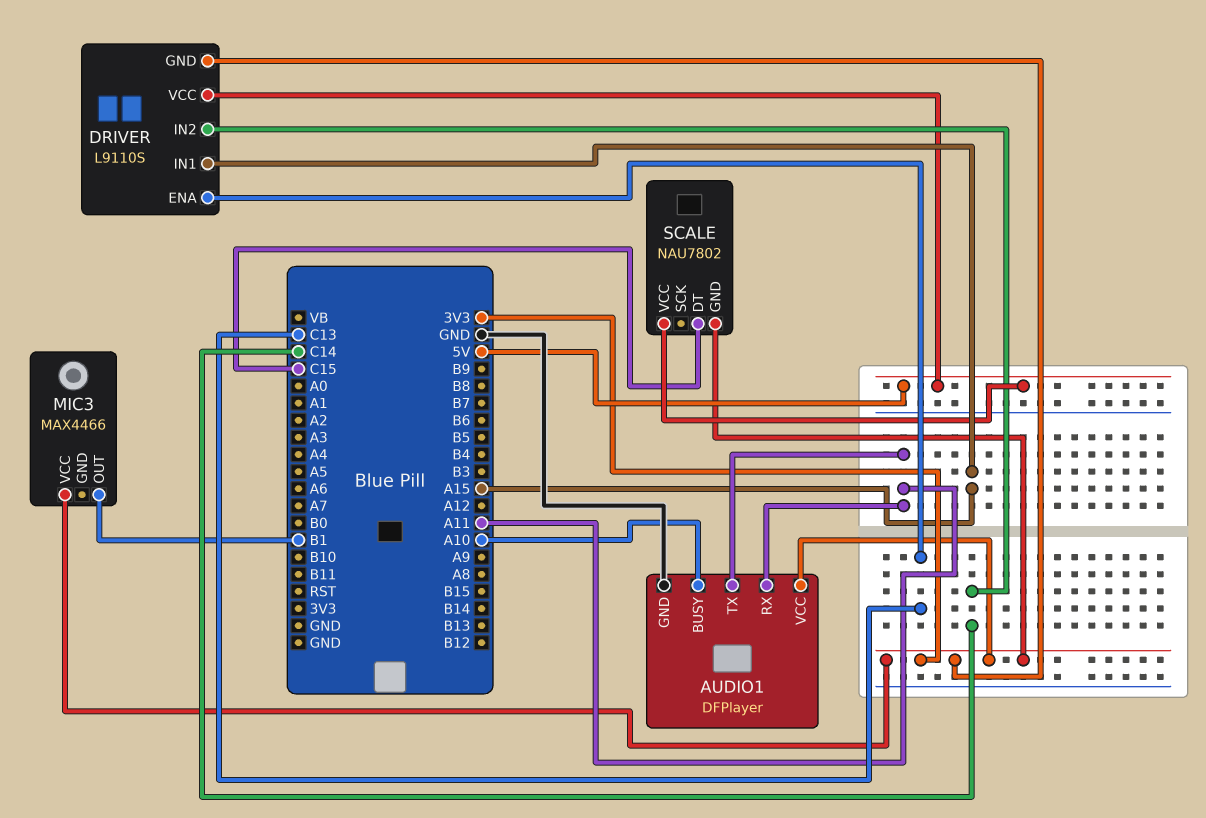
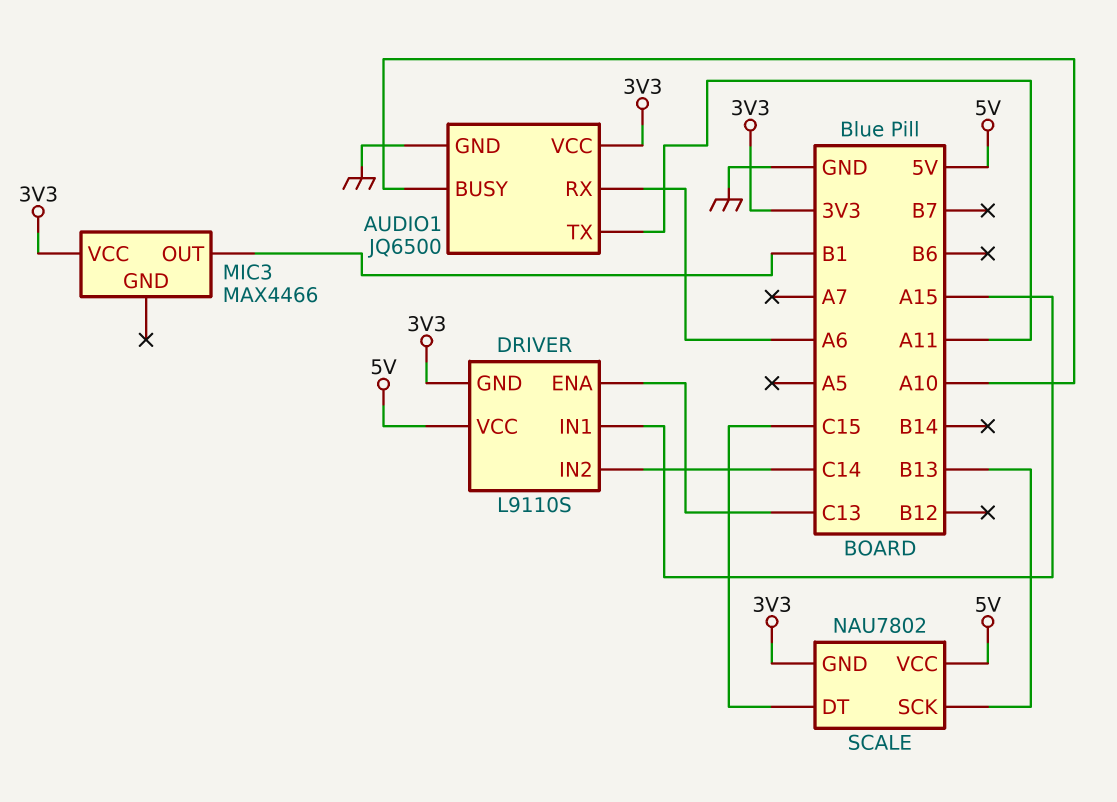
AUDIO1: DFPlayer -> JQ6500
AUDIO1 pin RX: A11 -> A6
SCALE pin SCK: none -> B13

